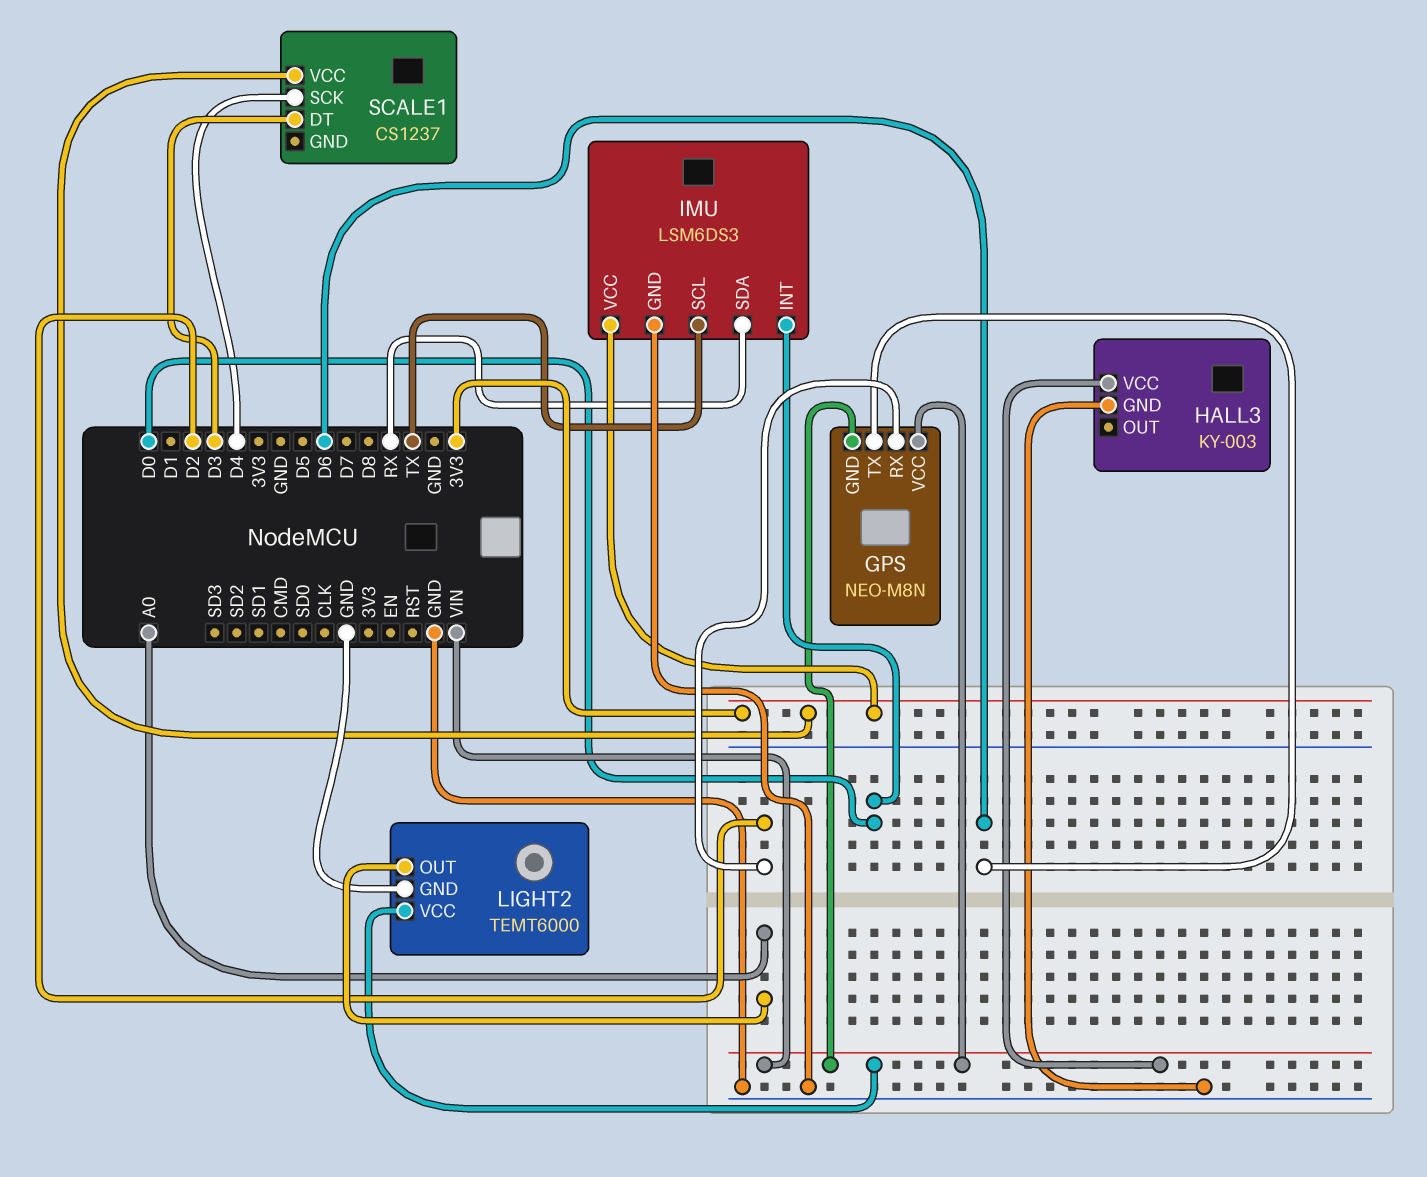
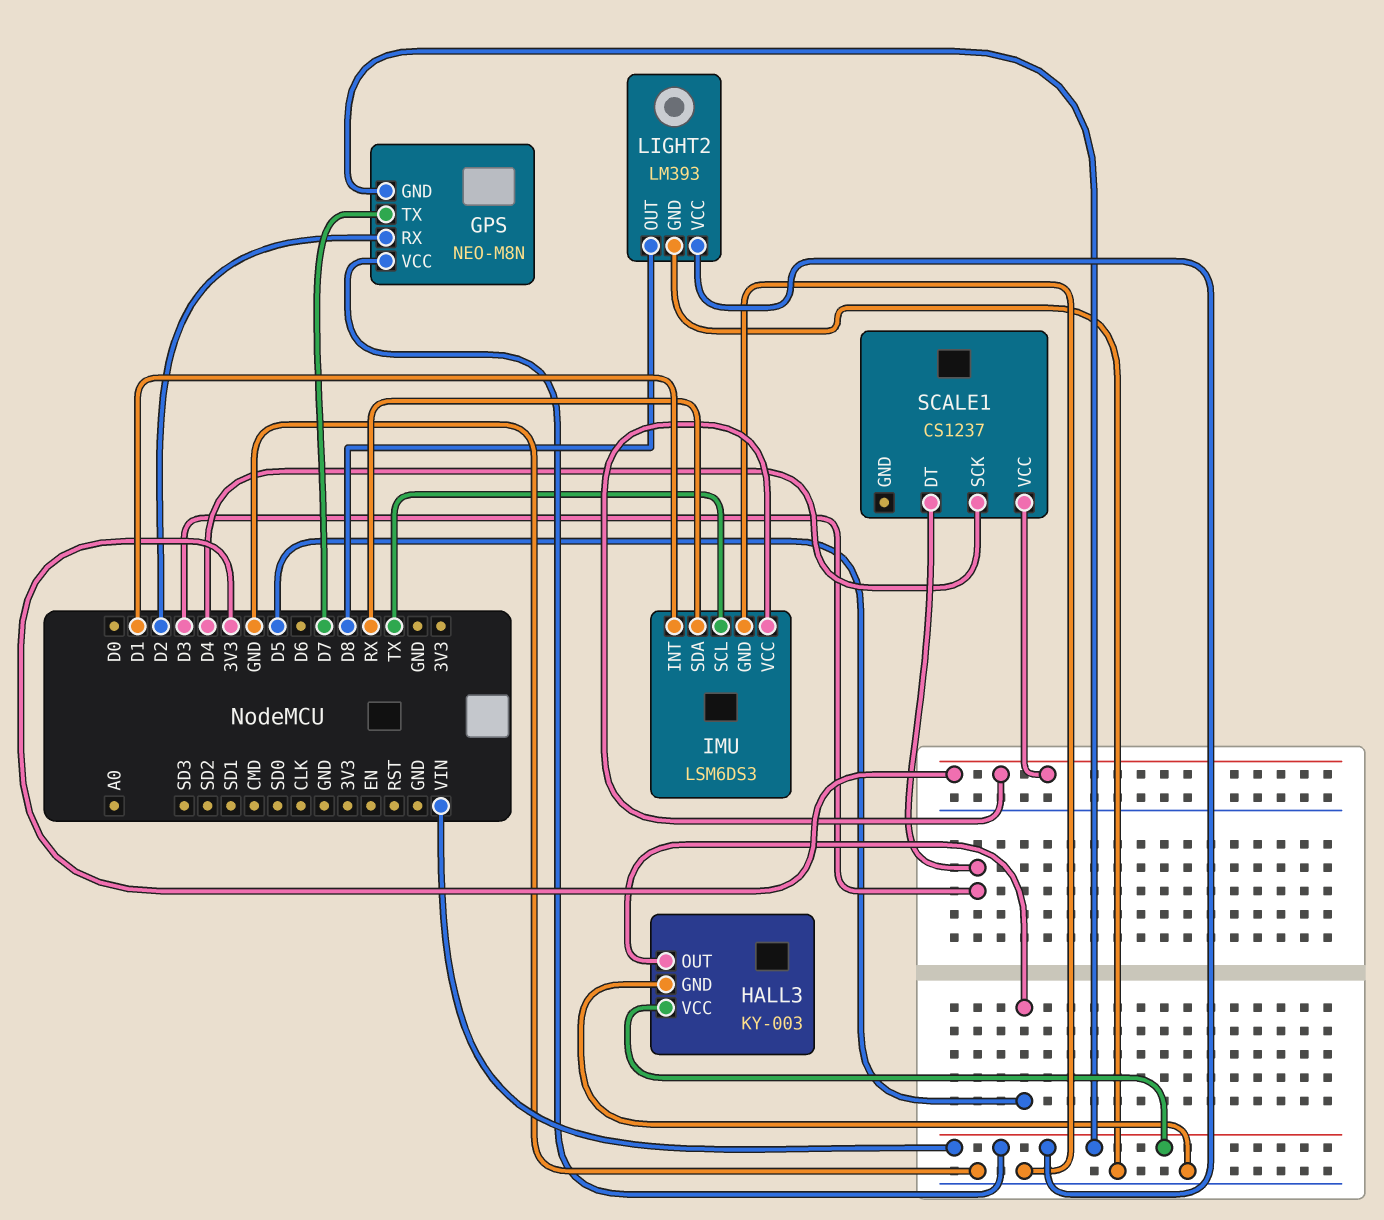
GPS pin TX: D6 -> D7
HALL3 pin OUT: none -> D5
IMU pin INT: D0 -> D1
LIGHT2: TEMT6000 -> LM393
LIGHT2 pin OUT: A0 -> D8

